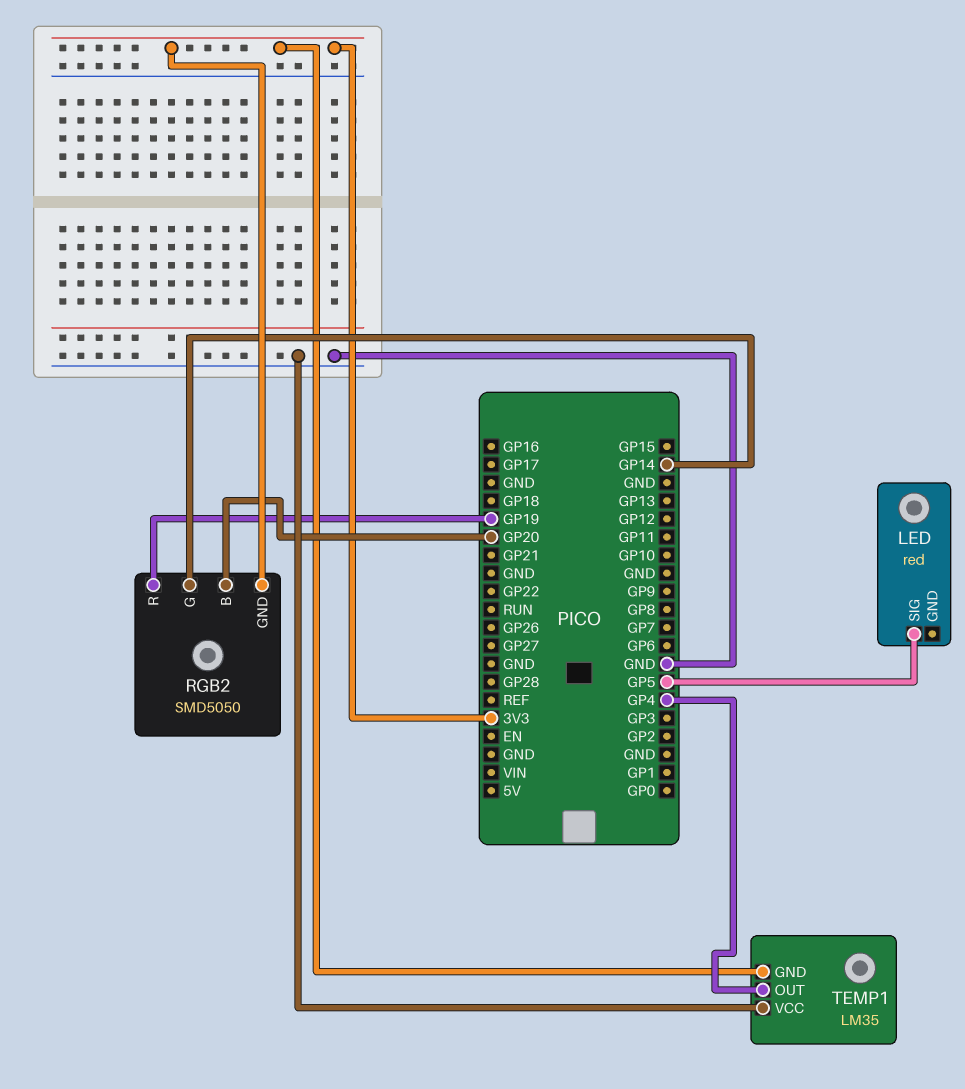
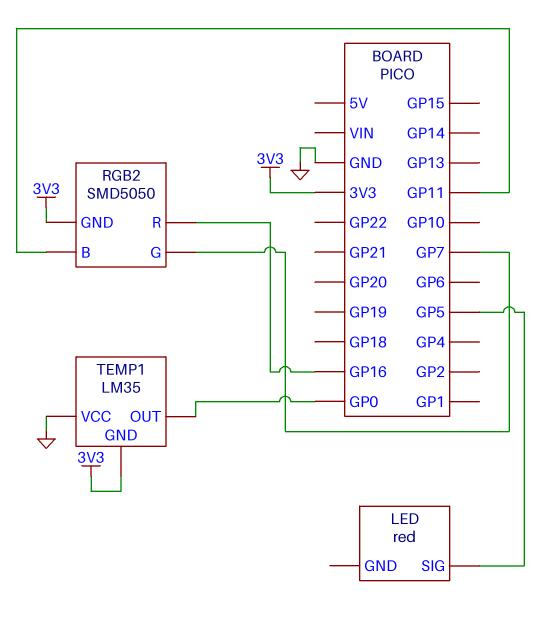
RGB2 pin B: GP20 -> GP11
RGB2 pin G: GP14 -> GP7
RGB2 pin R: GP19 -> GP16
TEMP1 pin OUT: GP4 -> GP0

